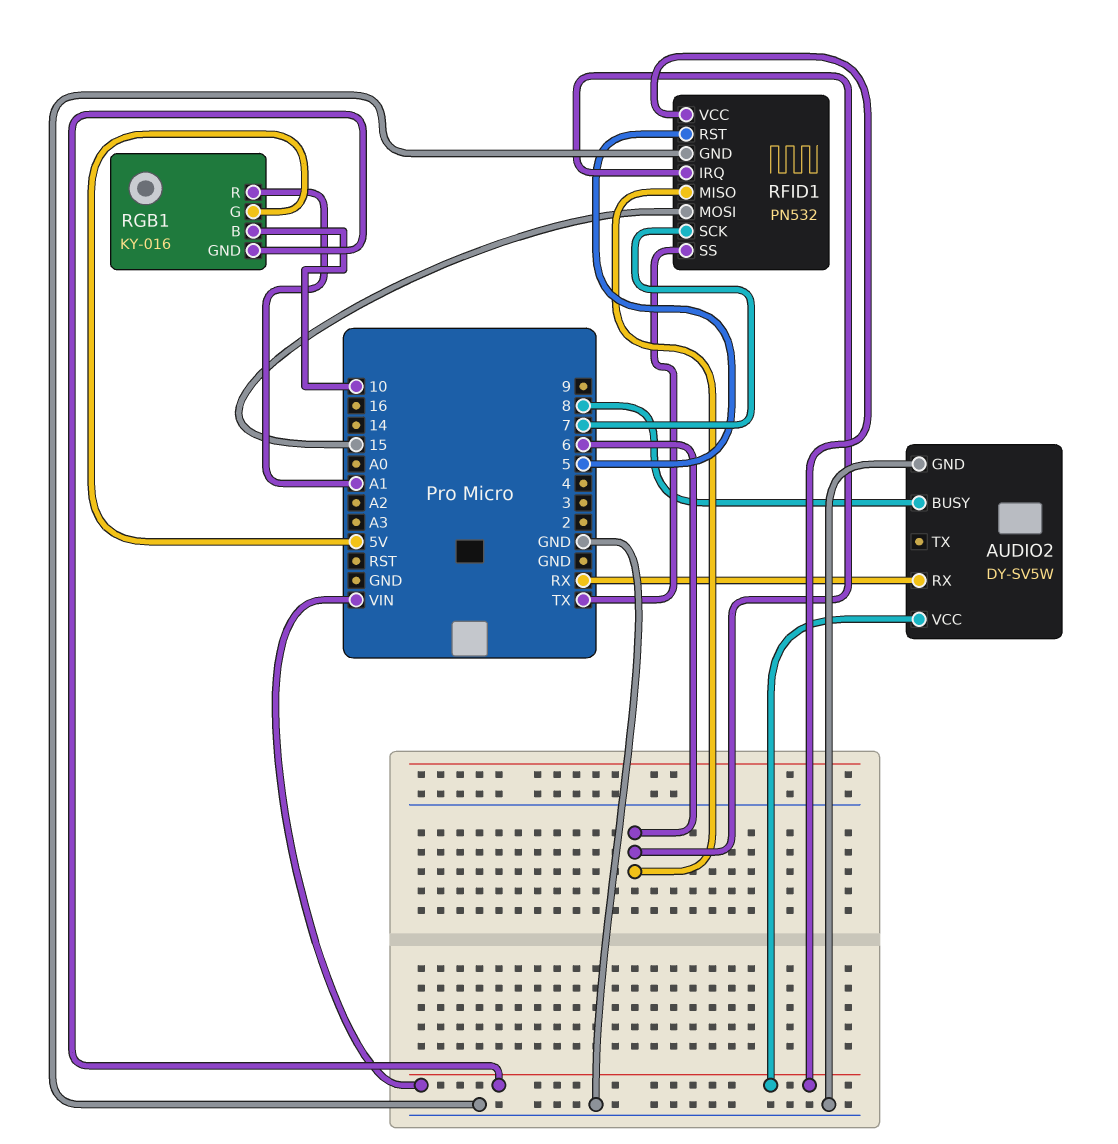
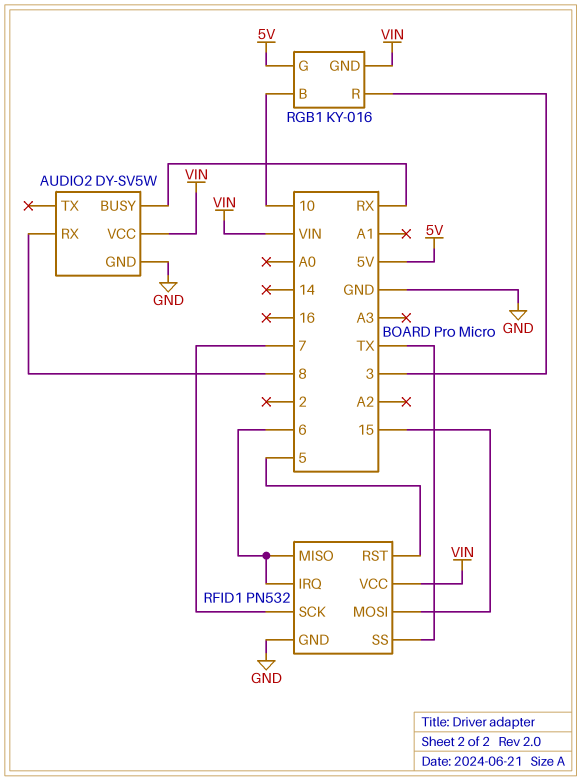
AUDIO2 pin BUSY: 8 -> RX
AUDIO2 pin RX: RX -> 8
RGB1 pin R: A1 -> 3

